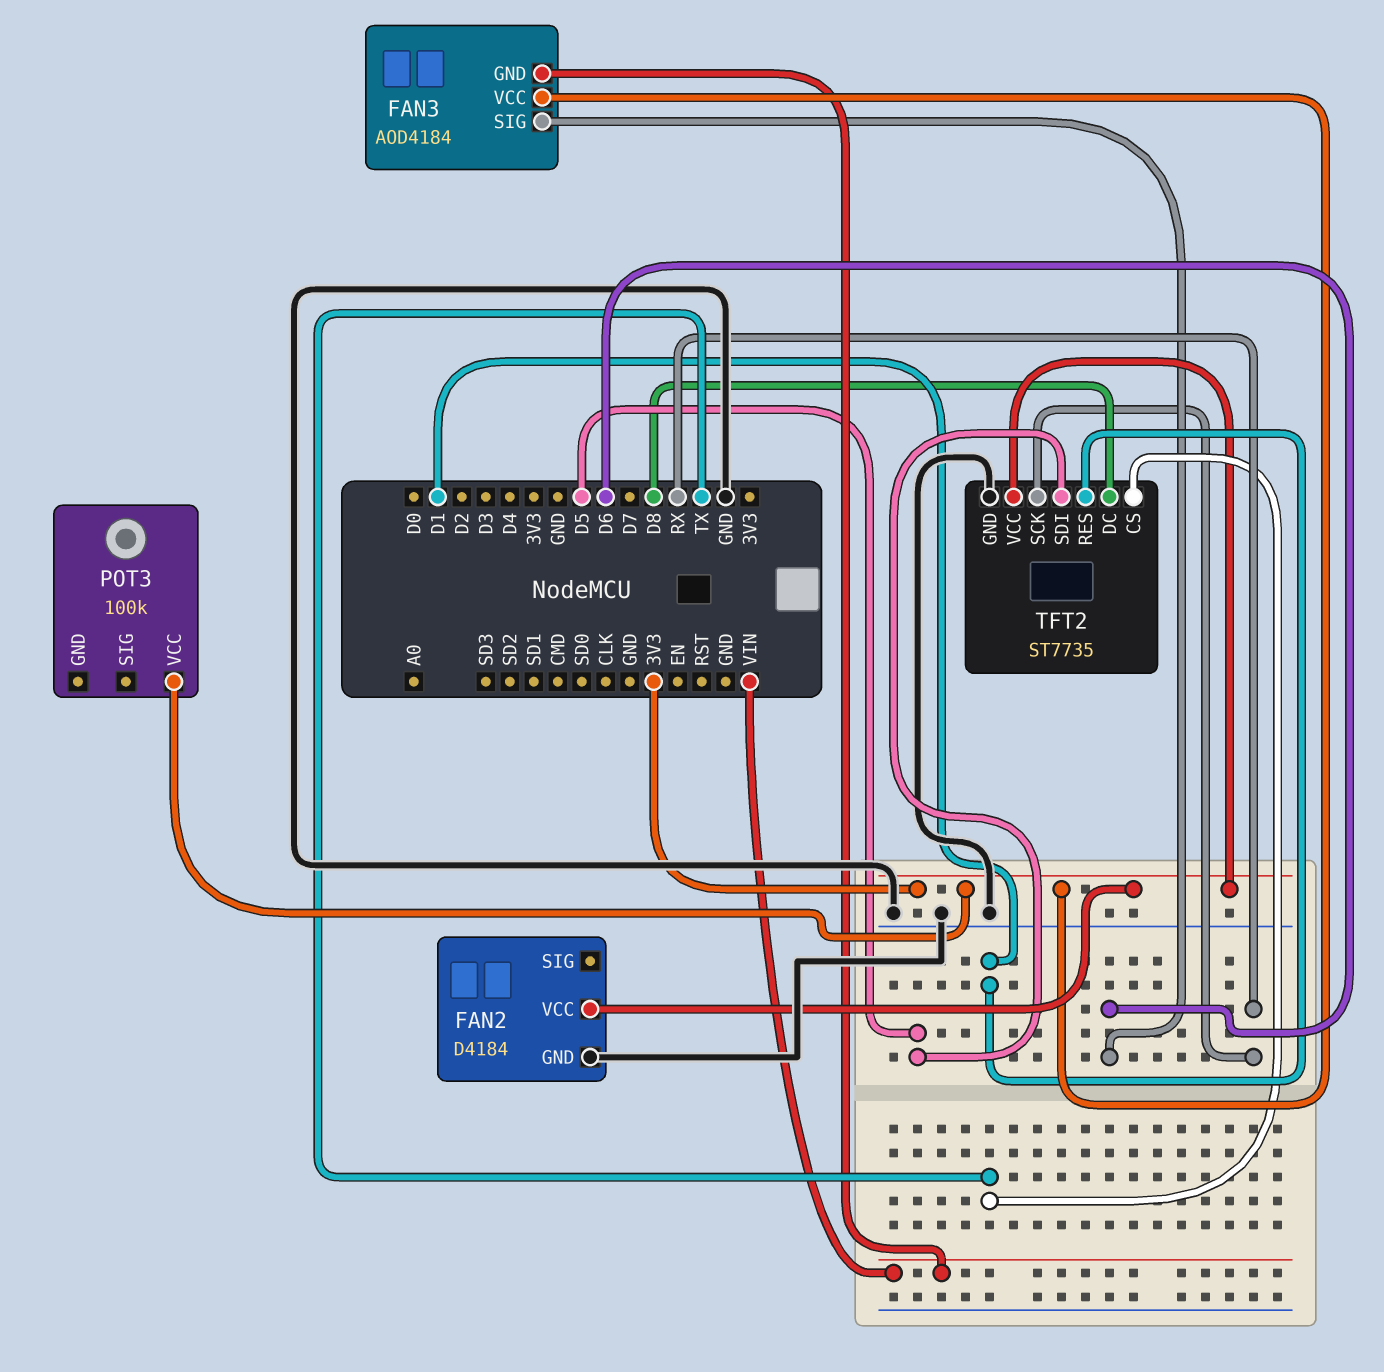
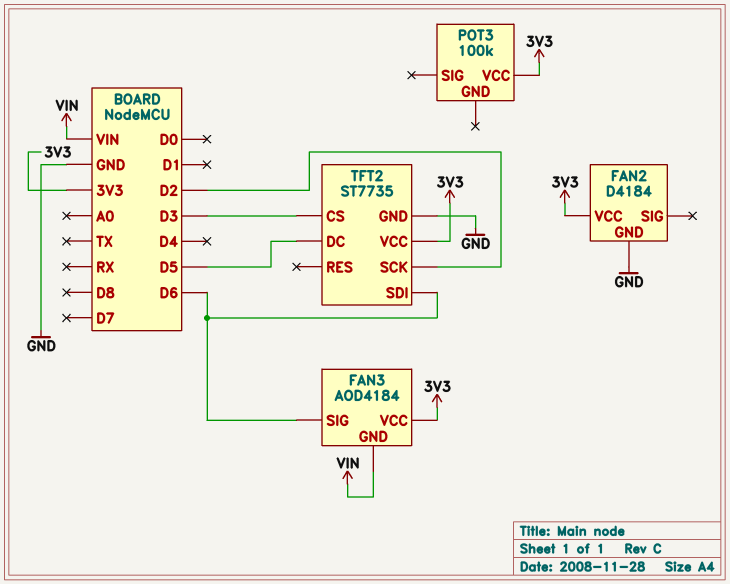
TFT2 pin CS: TX -> D3
TFT2 pin DC: D8 -> D5
TFT2 pin RES: D1 -> none
TFT2 pin SCK: RX -> D2
TFT2 pin SDI: D5 -> D6

